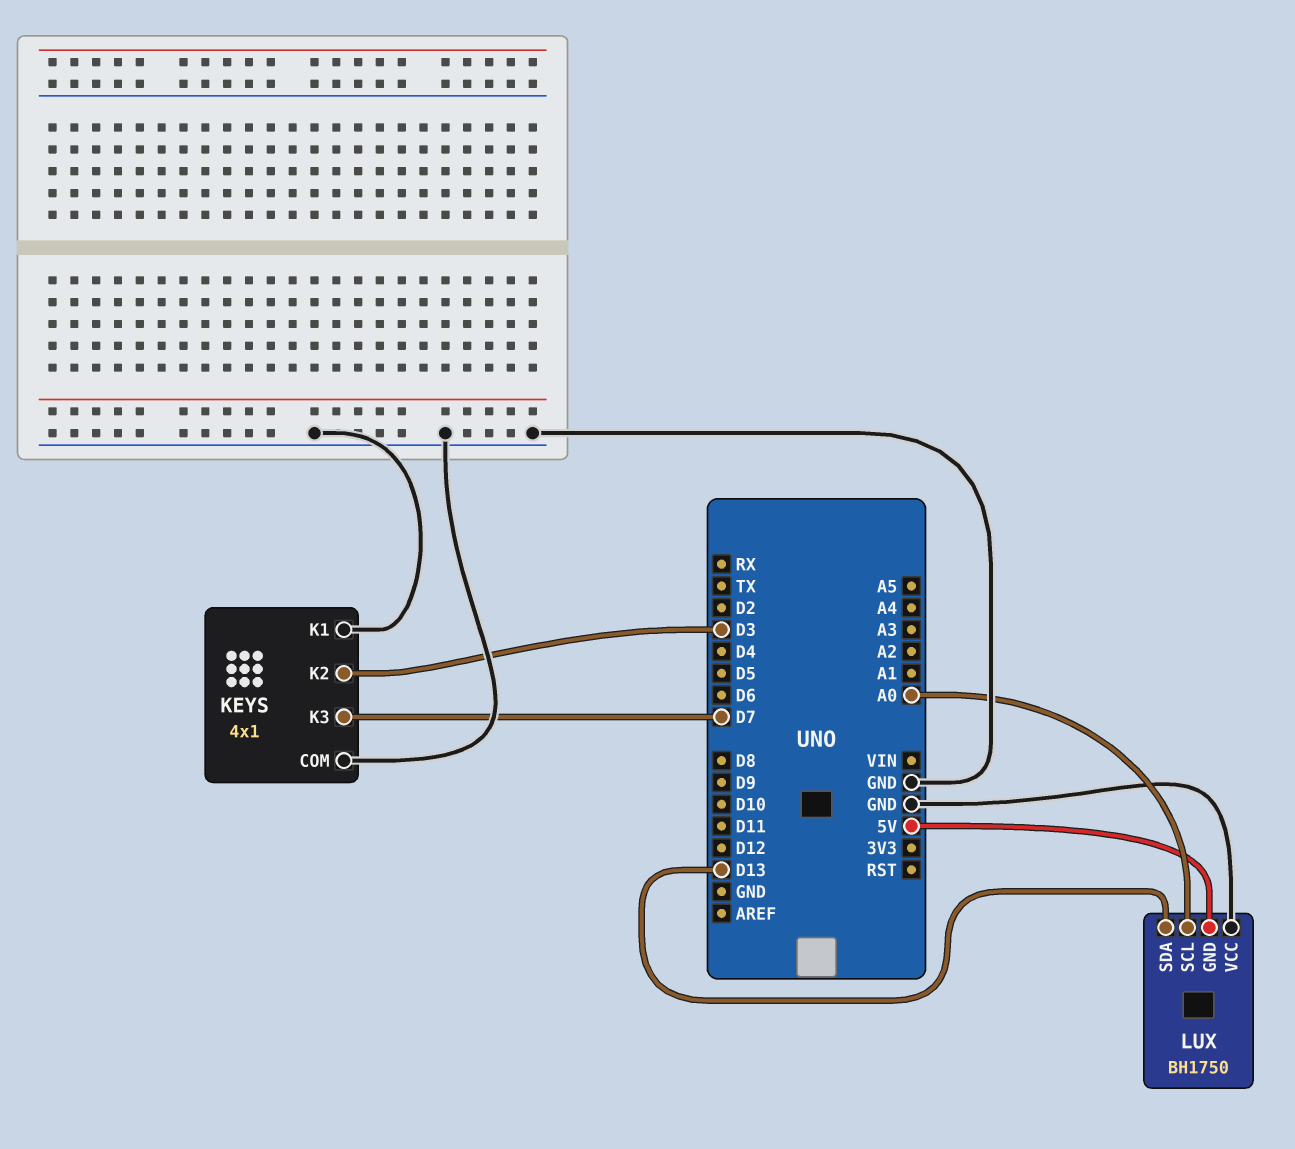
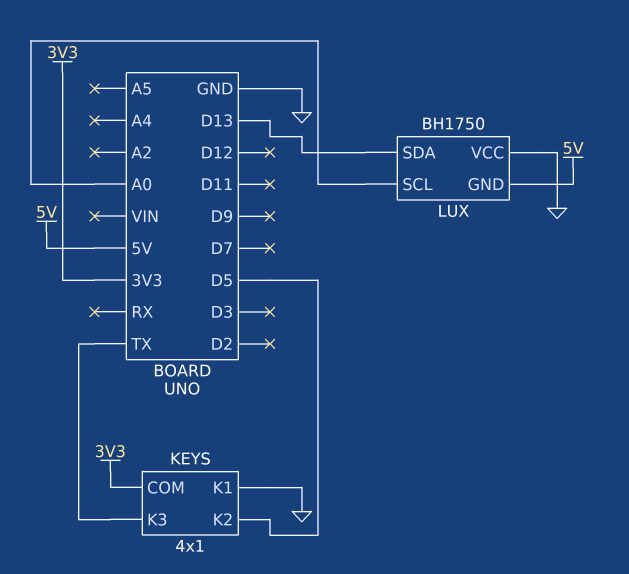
KEYS pin COM: GND -> 3V3
KEYS pin K2: D3 -> D5
KEYS pin K3: D7 -> TX

